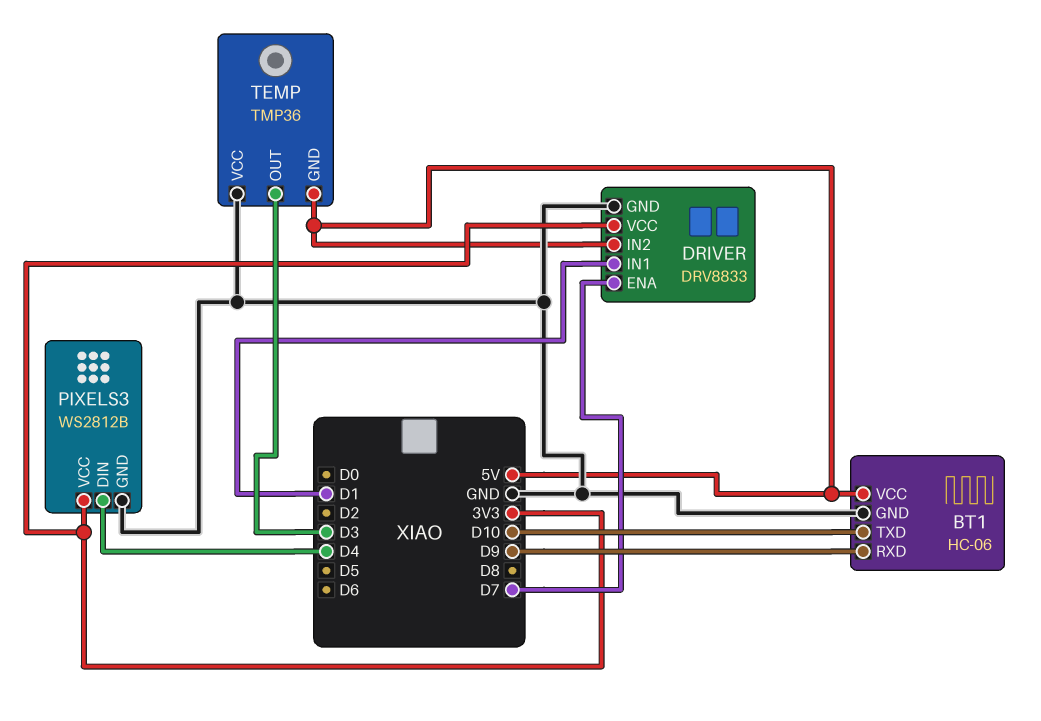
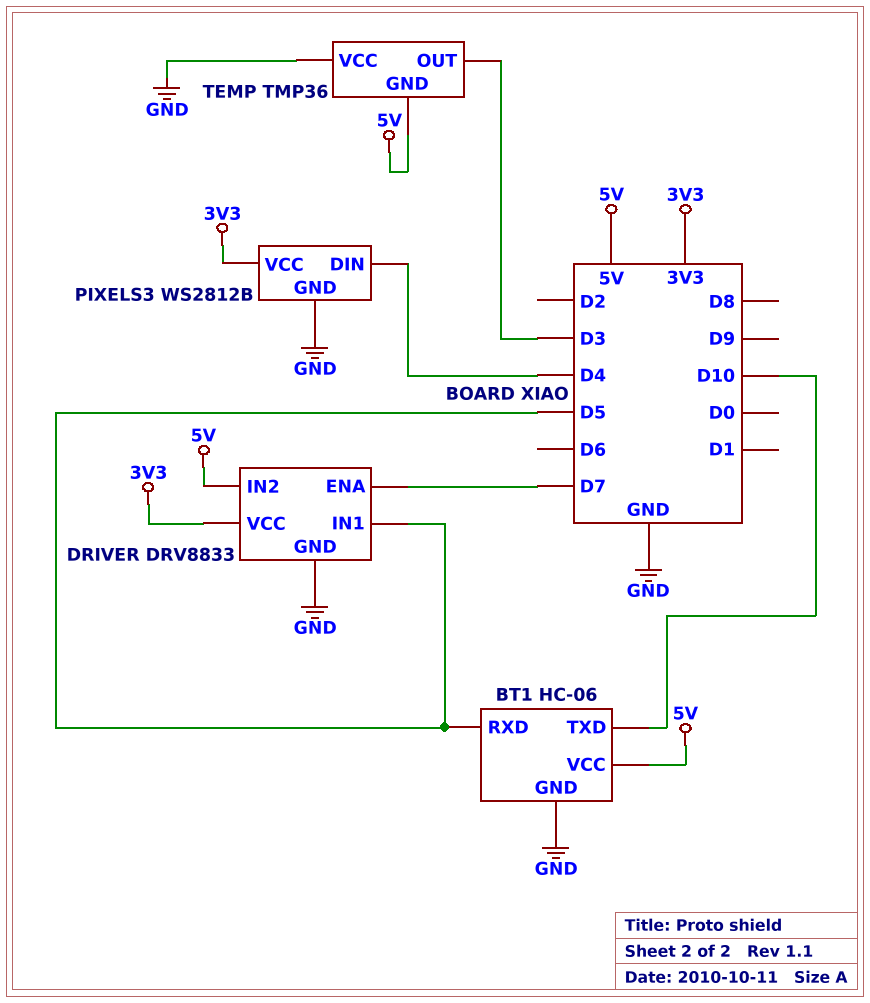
BT1 pin RXD: D9 -> D5
DRIVER pin IN1: D1 -> D5

